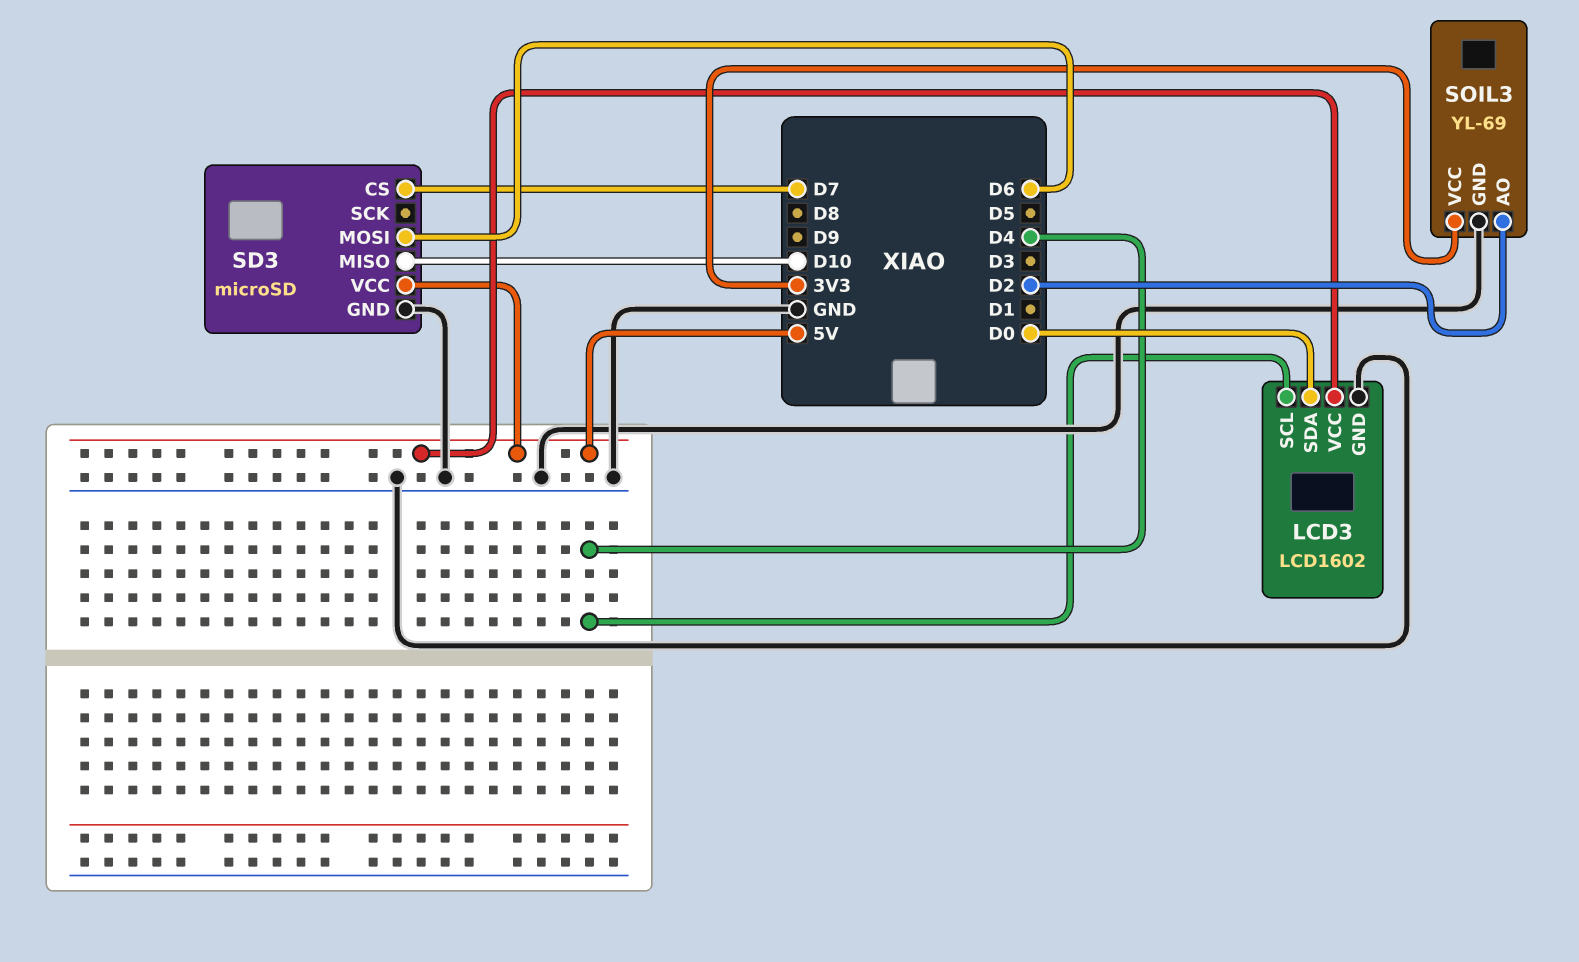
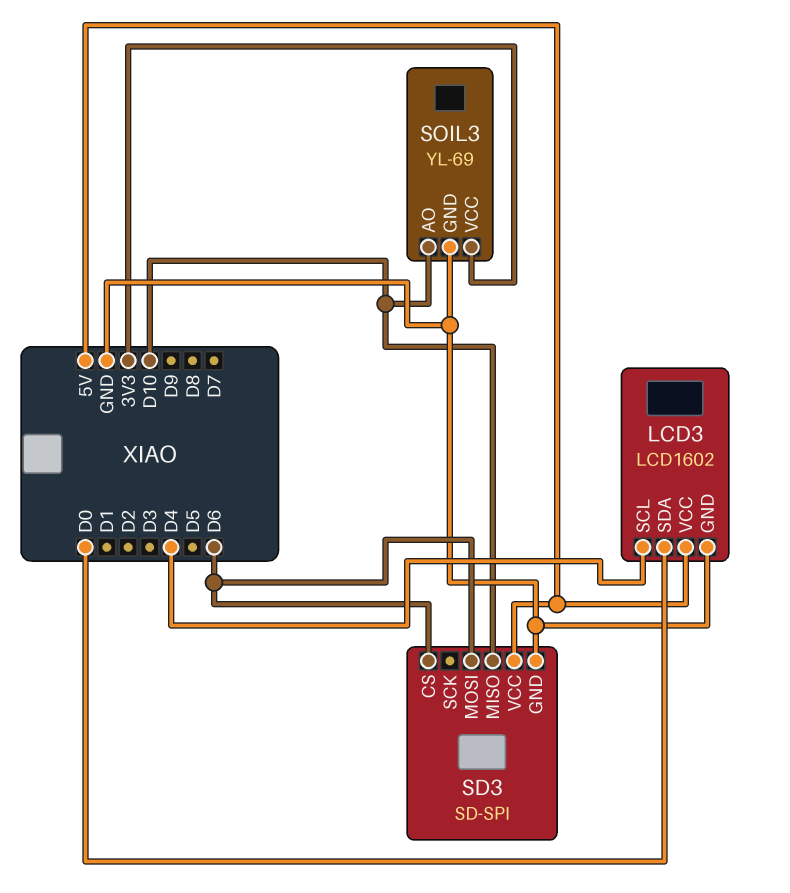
SD3: microSD -> SD-SPI
SD3 pin CS: D7 -> D6
SOIL3 pin AO: D2 -> D10

